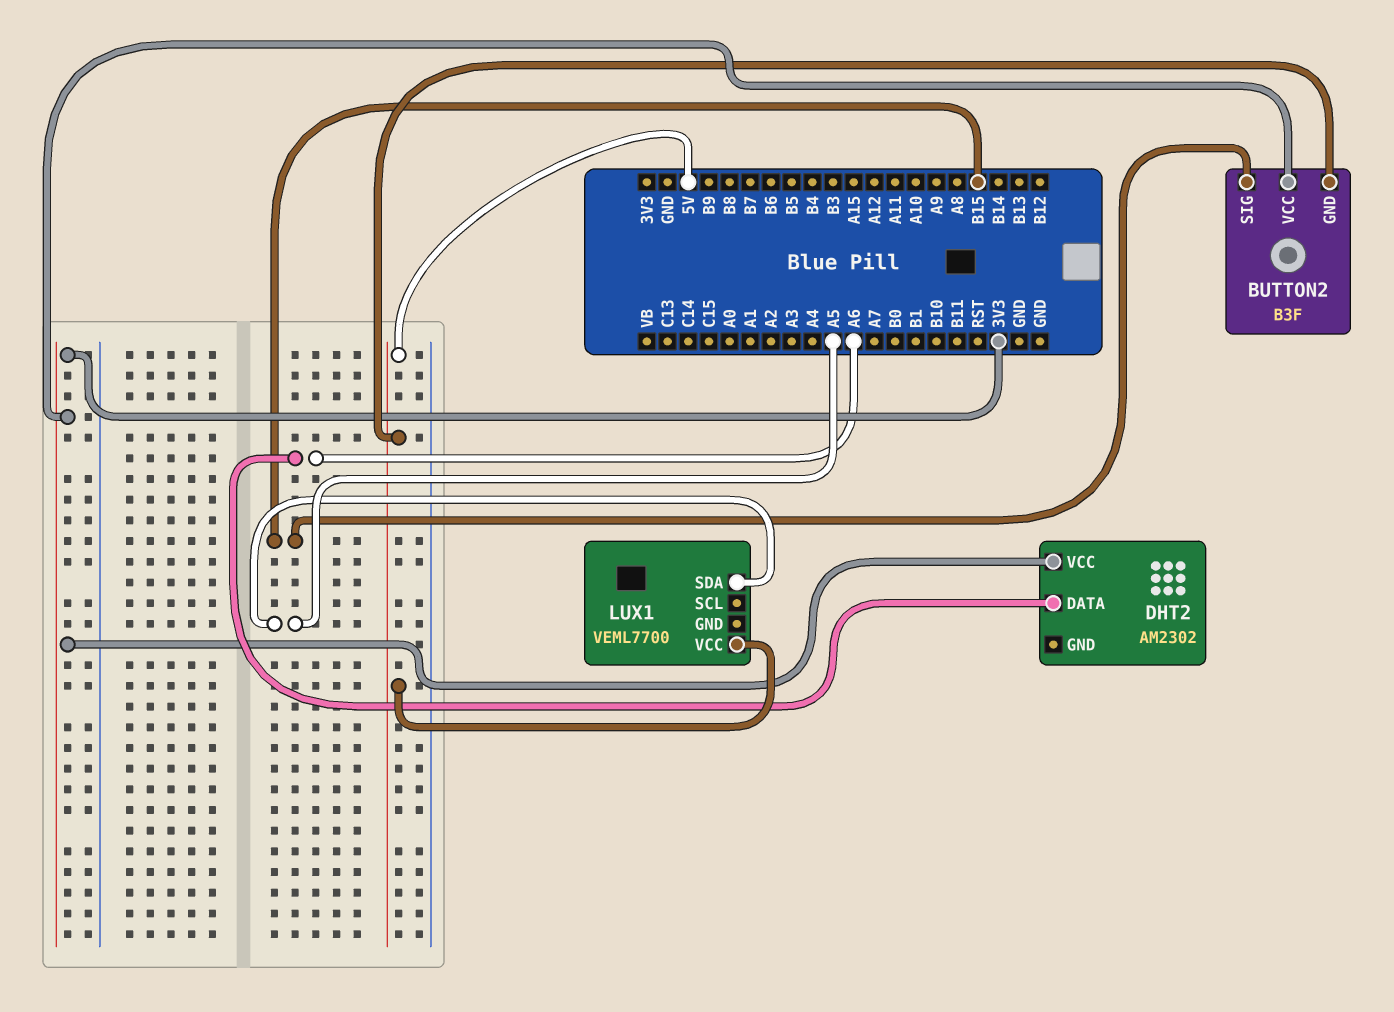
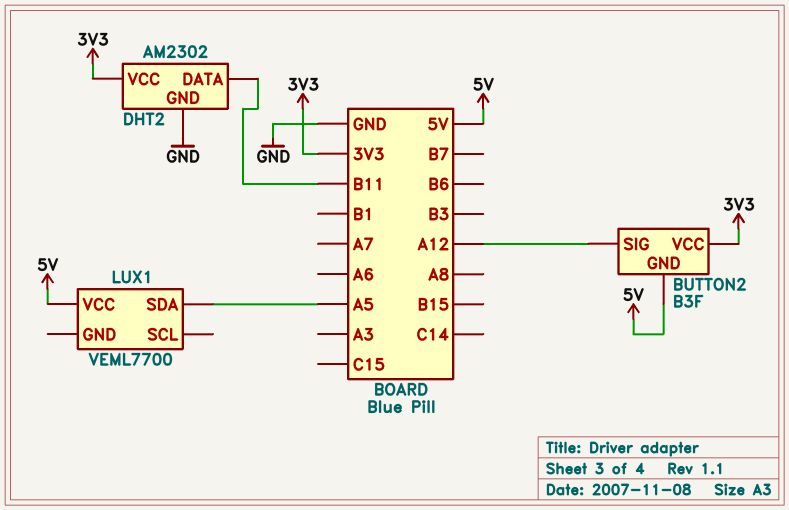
BUTTON2 pin SIG: B15 -> A12
DHT2 pin DATA: A6 -> B11
DHT2 pin GND: none -> GND

